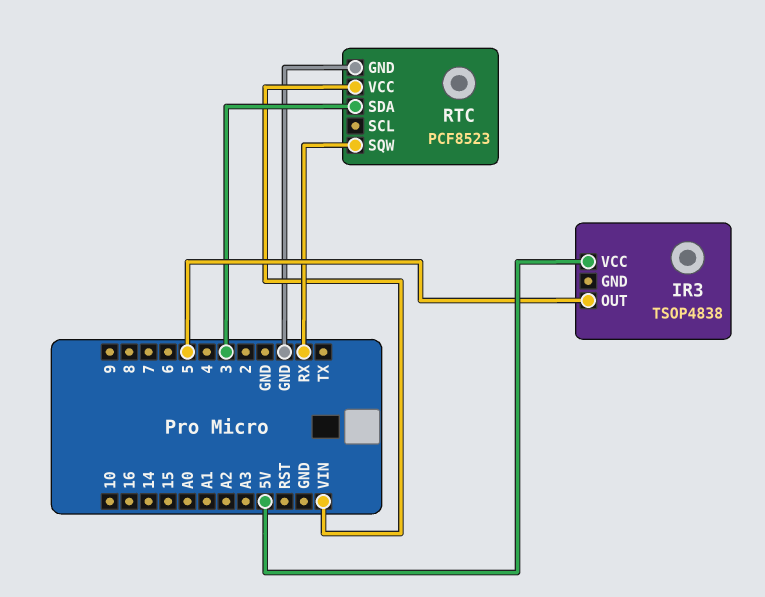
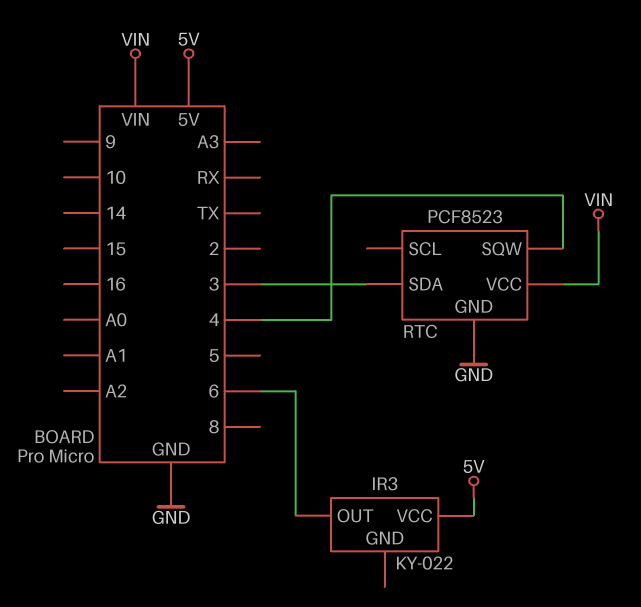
IR3: TSOP4838 -> KY-022
IR3 pin OUT: 5 -> 6
RTC pin SQW: RX -> 4

